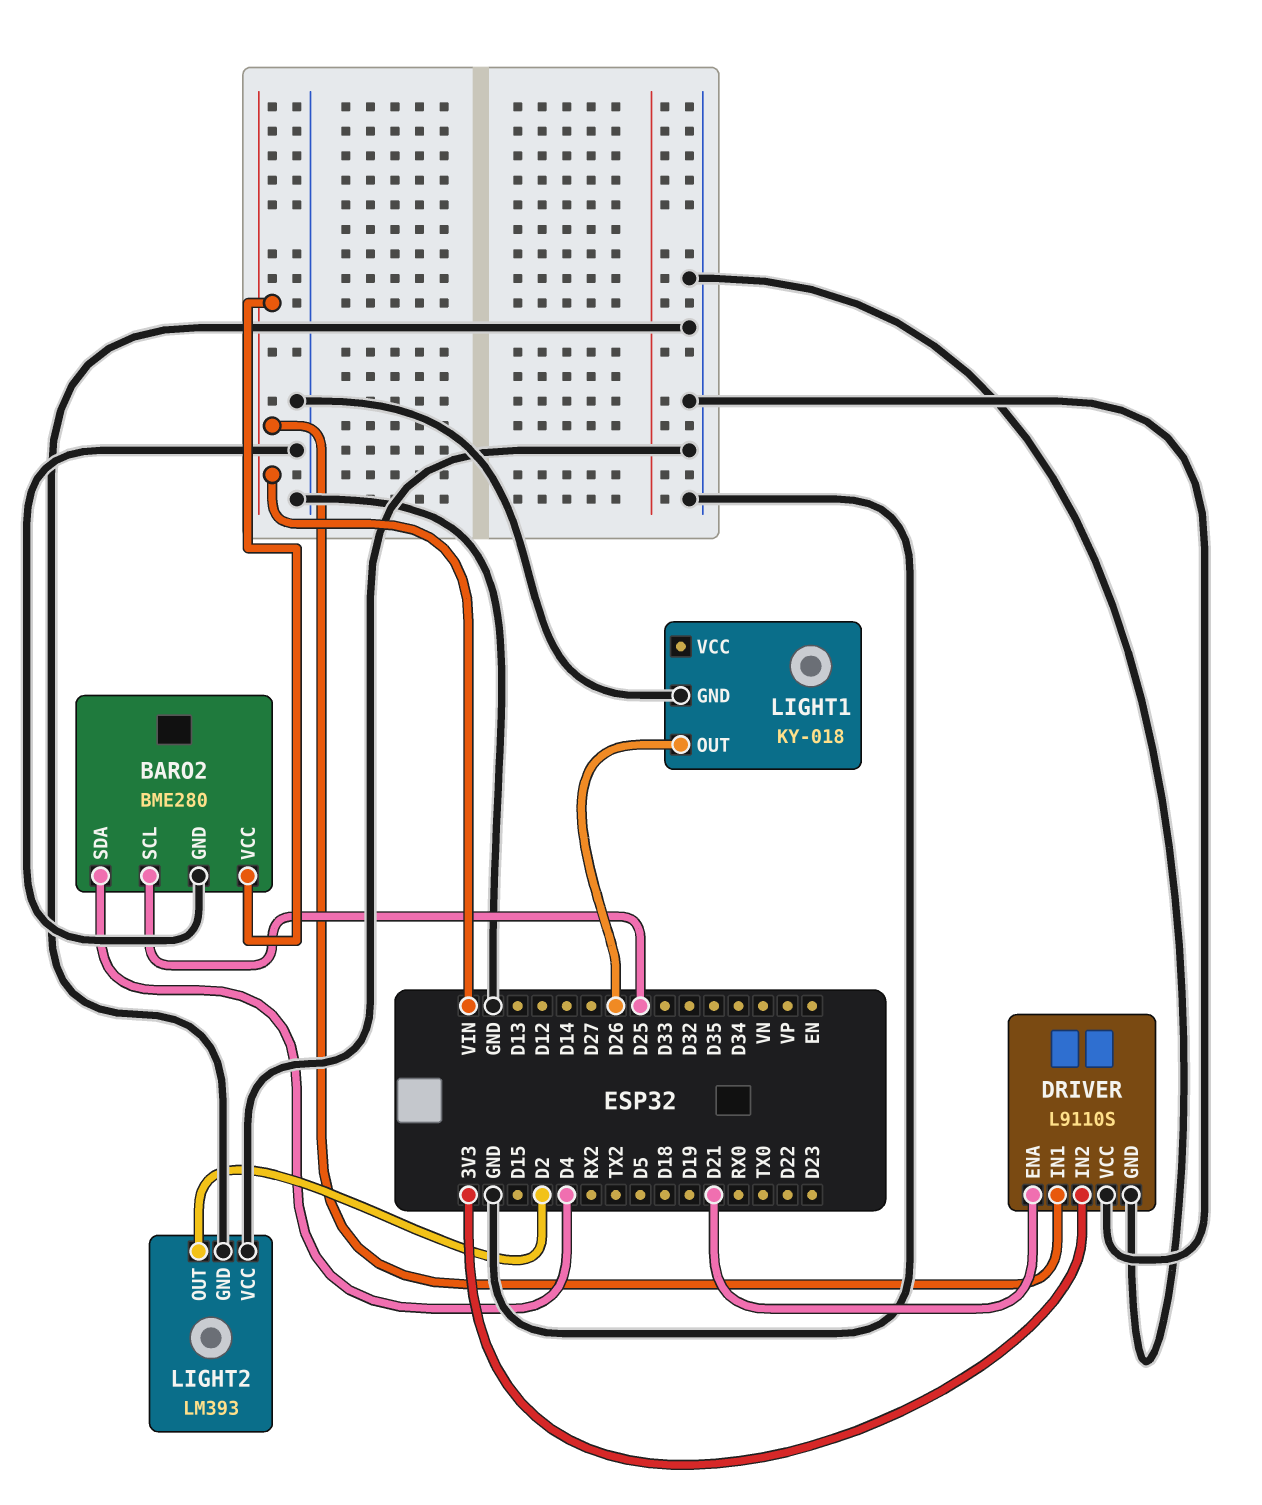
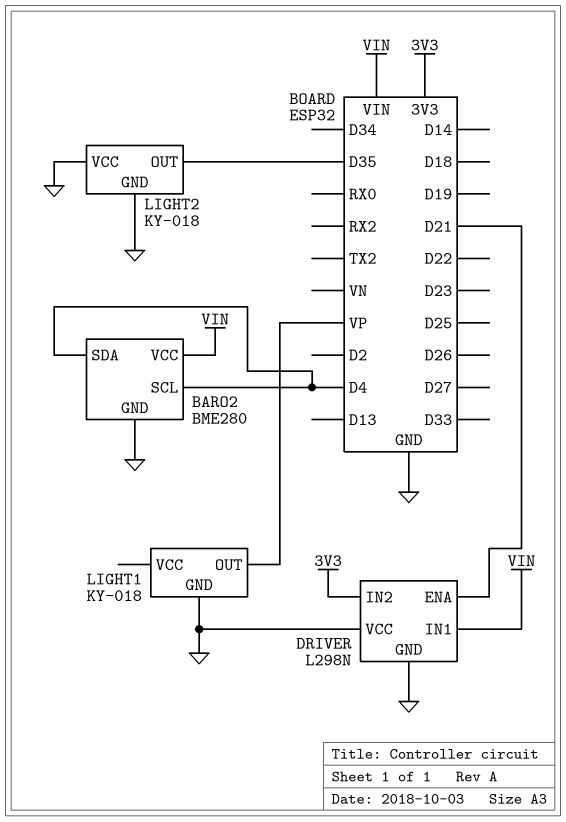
BARO2 pin SCL: D25 -> D4
DRIVER: L9110S -> L298N
LIGHT1 pin OUT: D26 -> VP
LIGHT2: LM393 -> KY-018
LIGHT2 pin OUT: D2 -> D35

